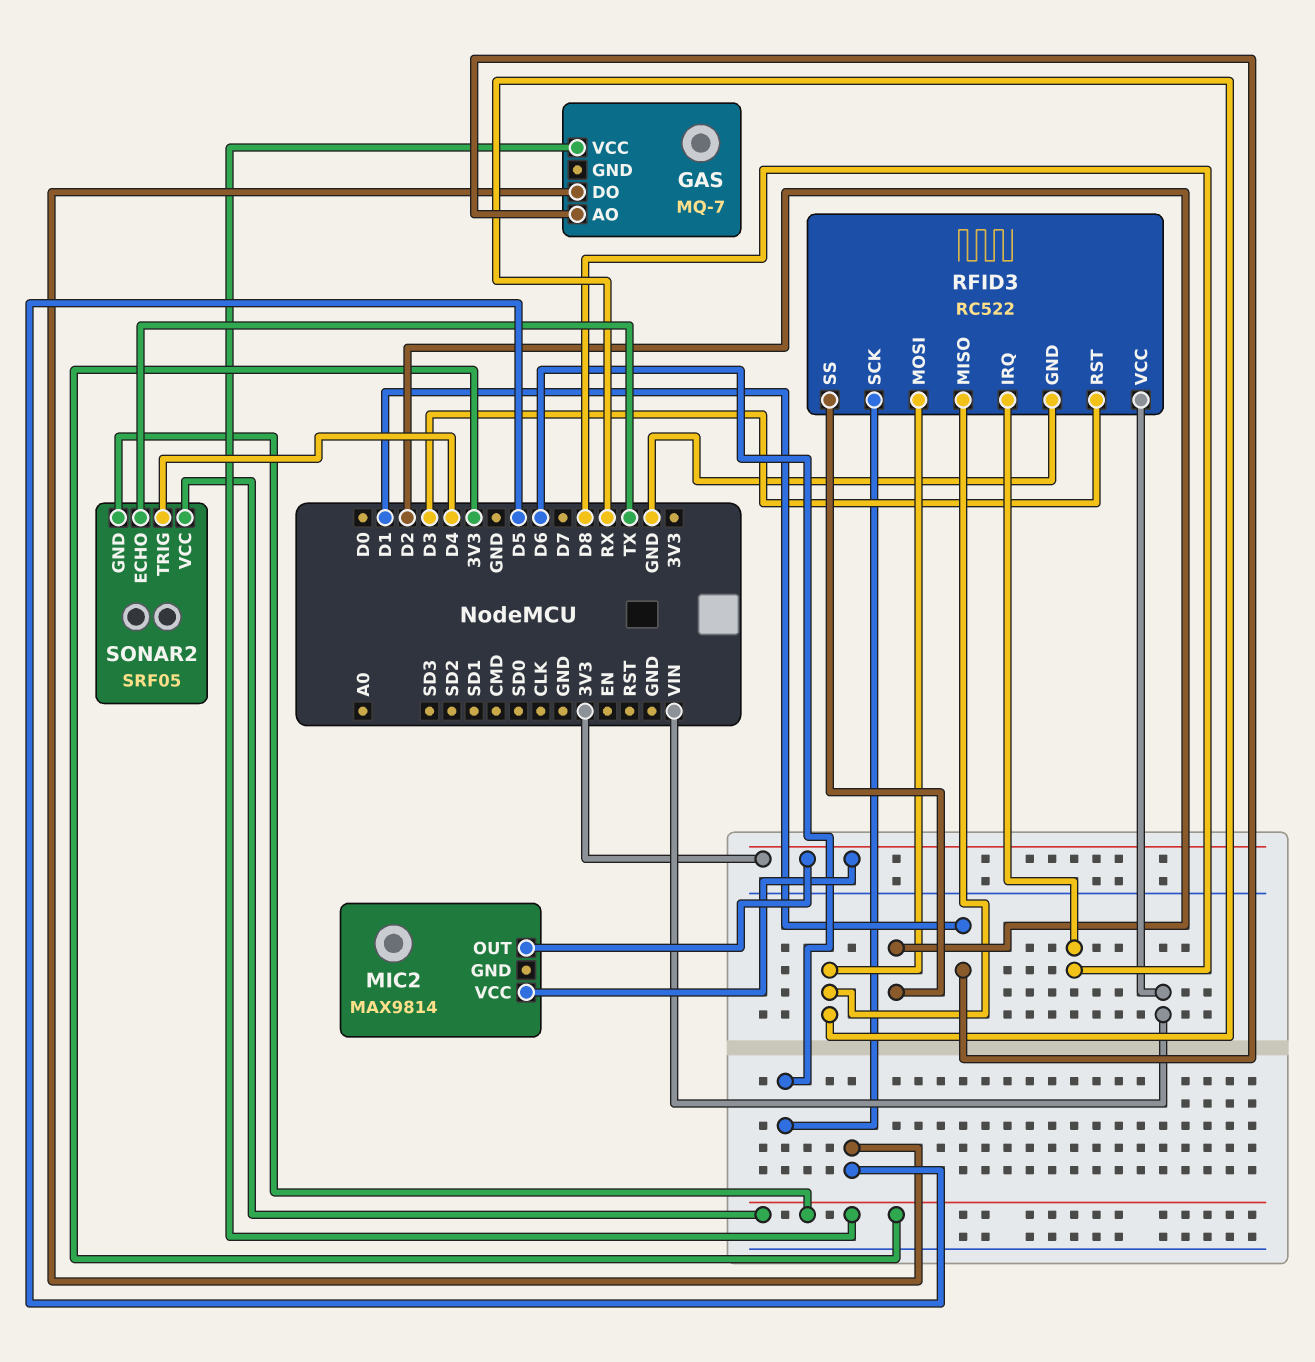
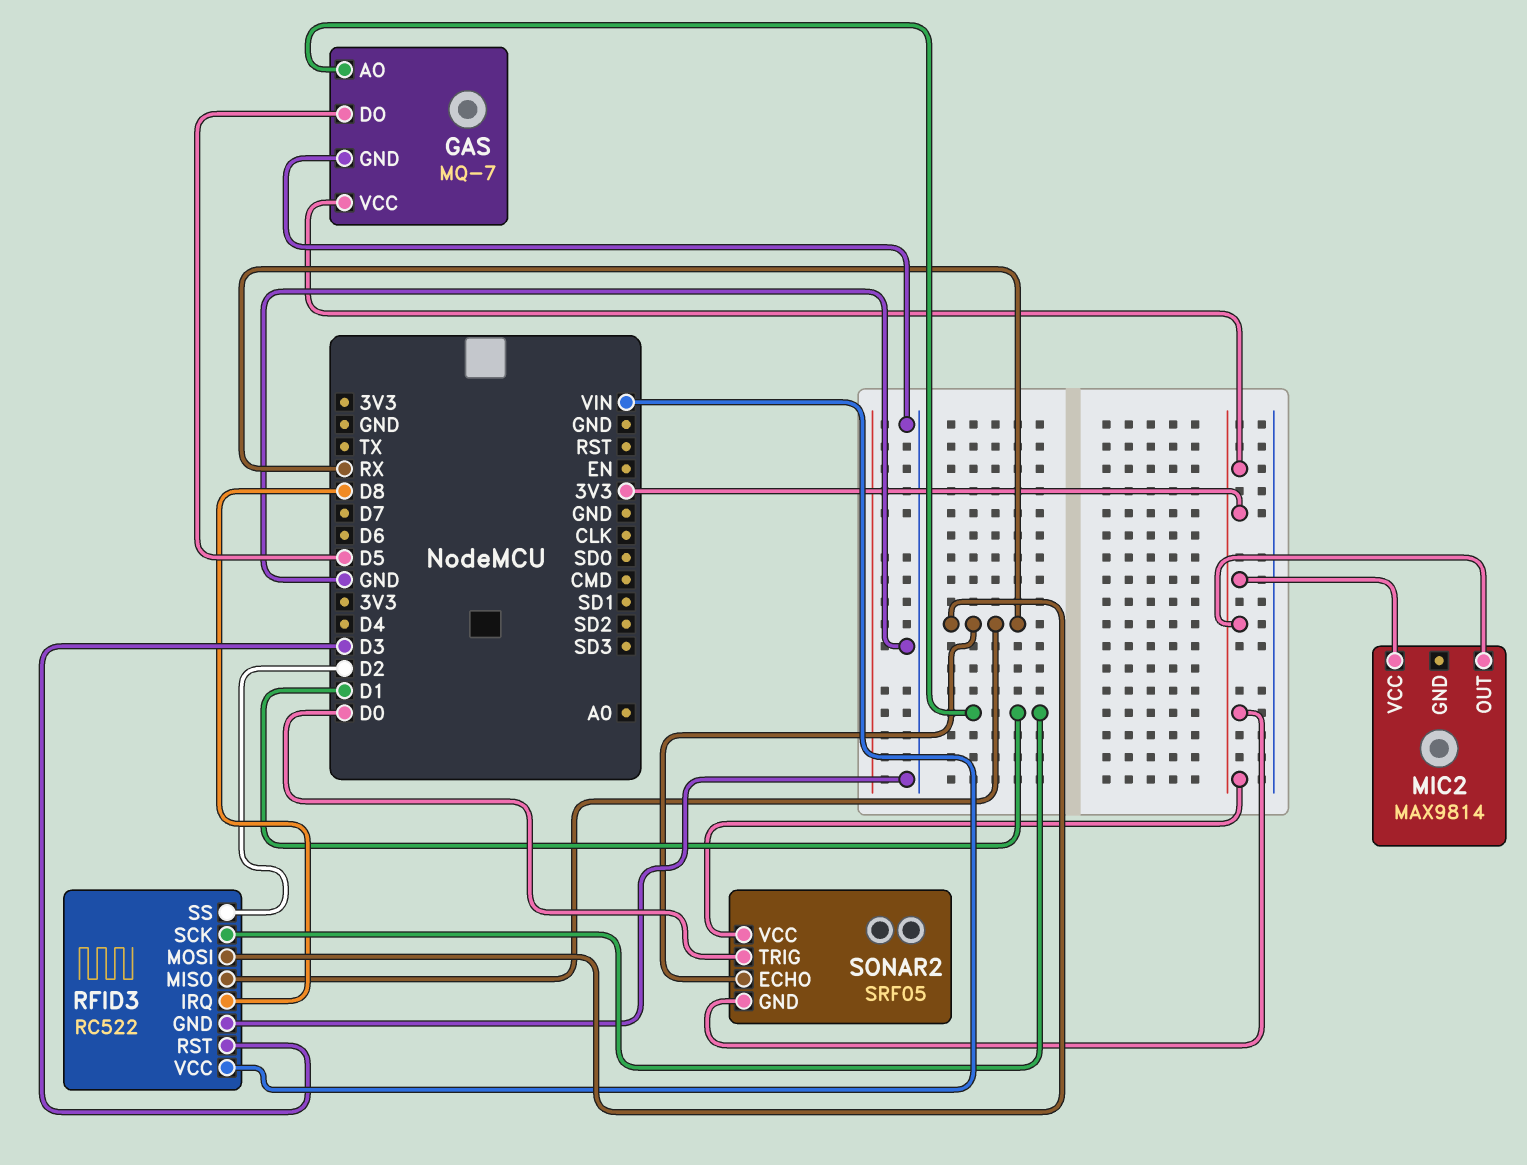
GAS pin GND: none -> GND
RFID3 pin SCK: D6 -> D1
SONAR2 pin ECHO: TX -> RX
SONAR2 pin TRIG: D4 -> D0

